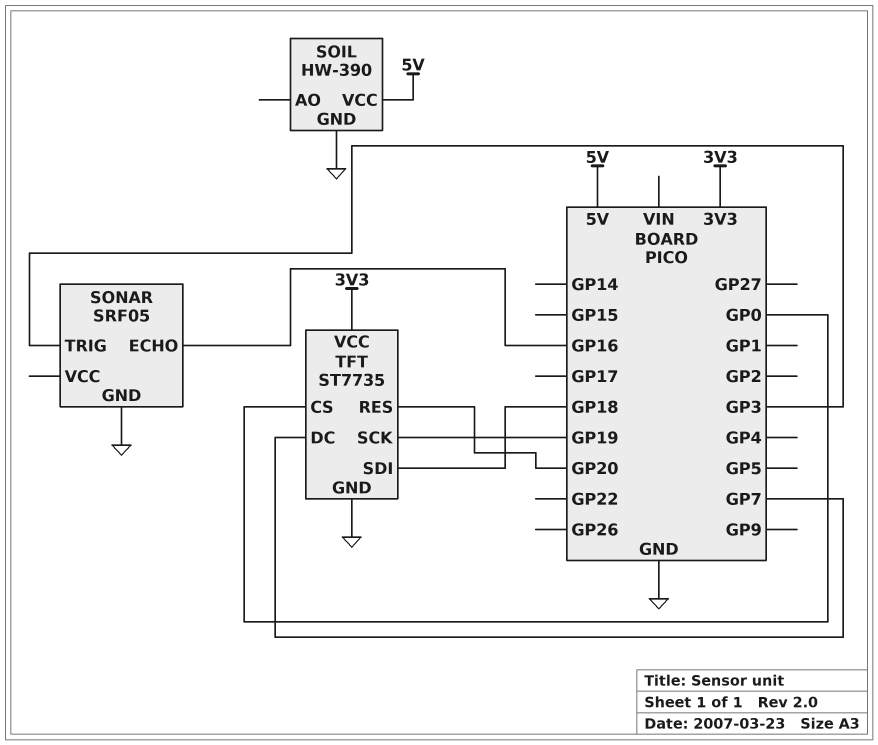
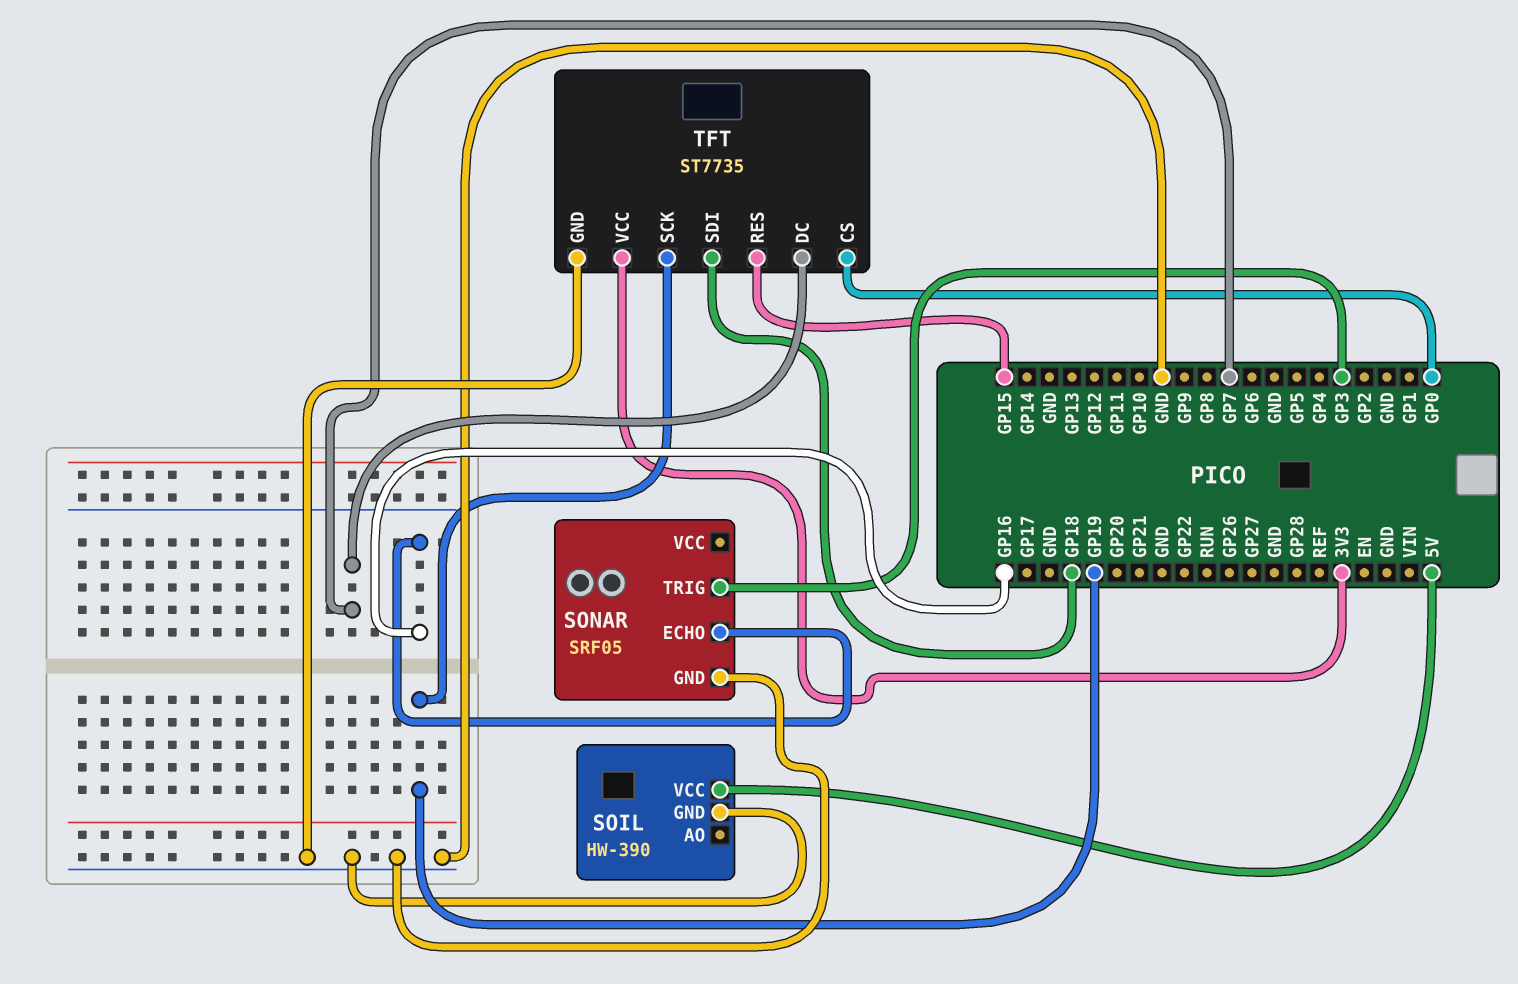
TFT pin RES: GP20 -> GP15

